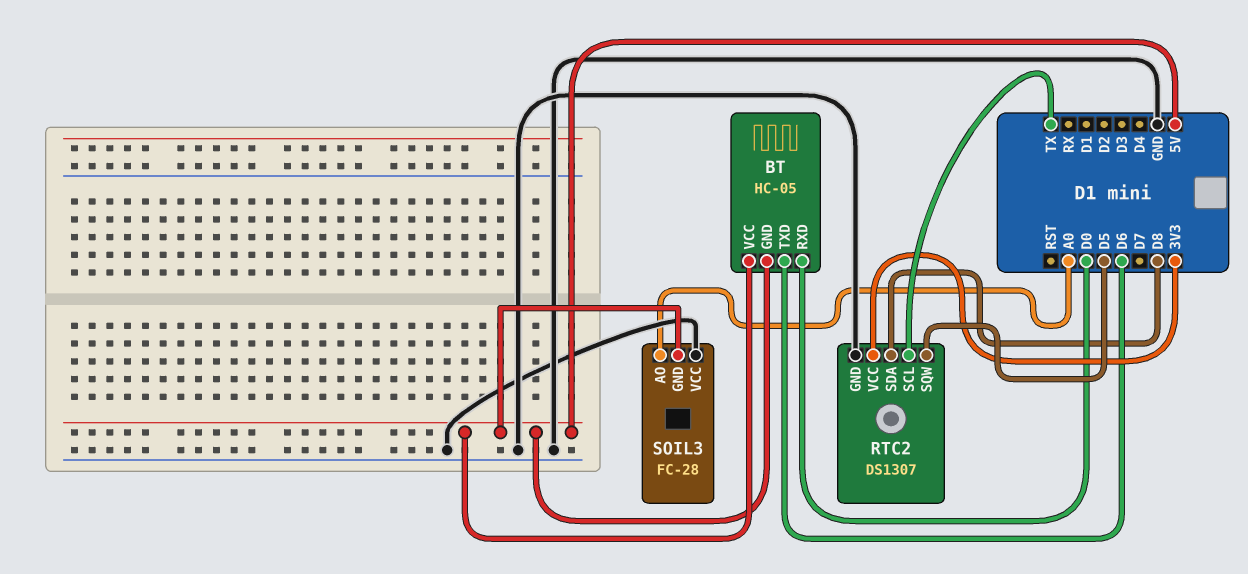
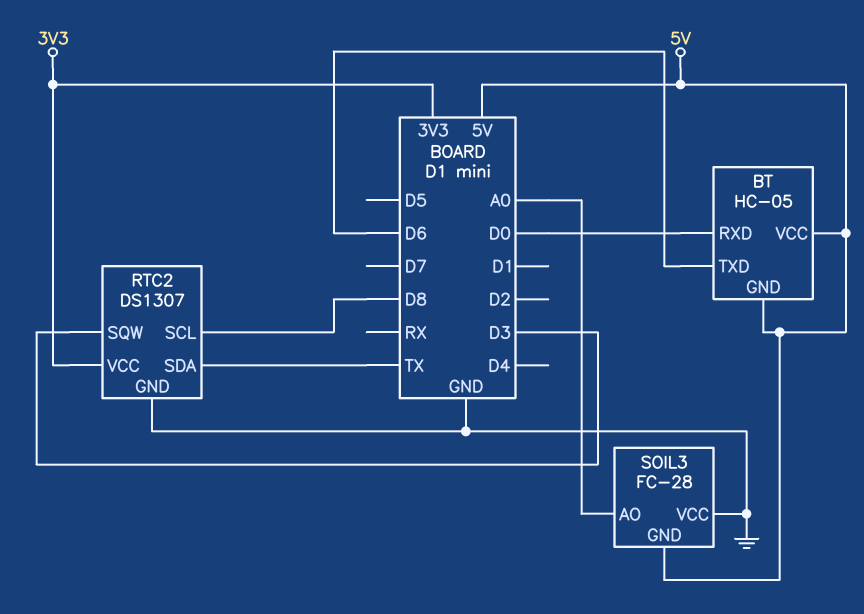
RTC2 pin SCL: TX -> D8
RTC2 pin SDA: D8 -> TX
RTC2 pin SQW: D5 -> D3

